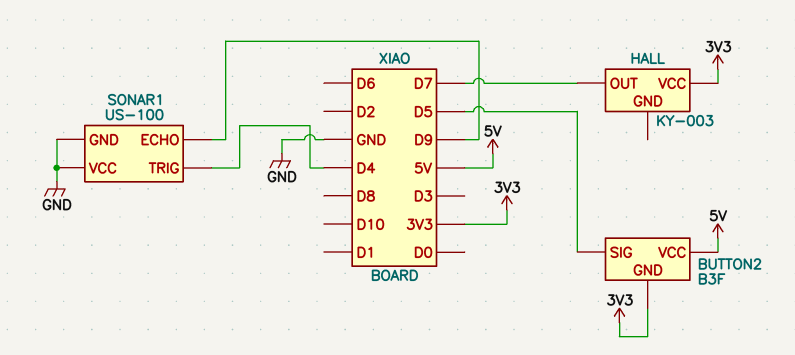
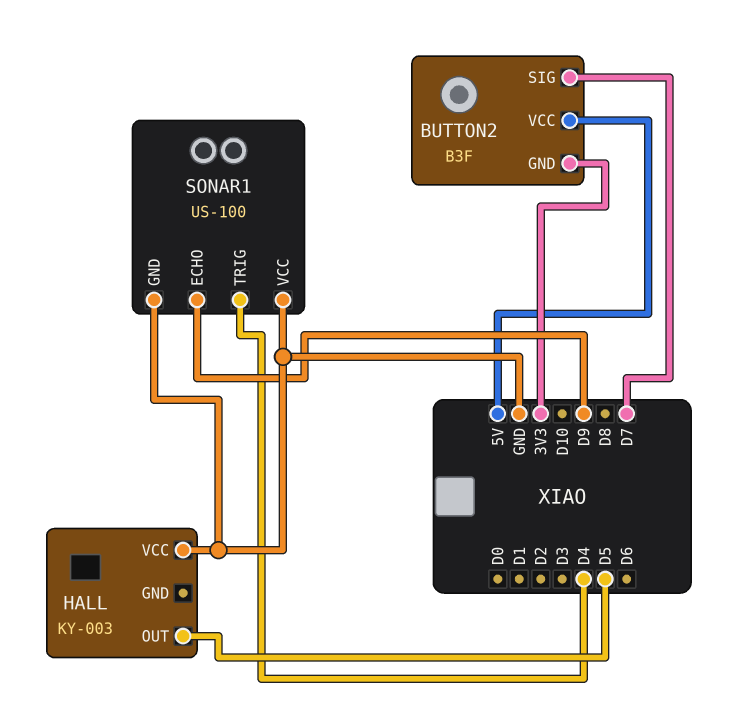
BUTTON2 pin SIG: D5 -> D7
HALL pin OUT: D7 -> D5
HALL pin VCC: 3V3 -> GND

